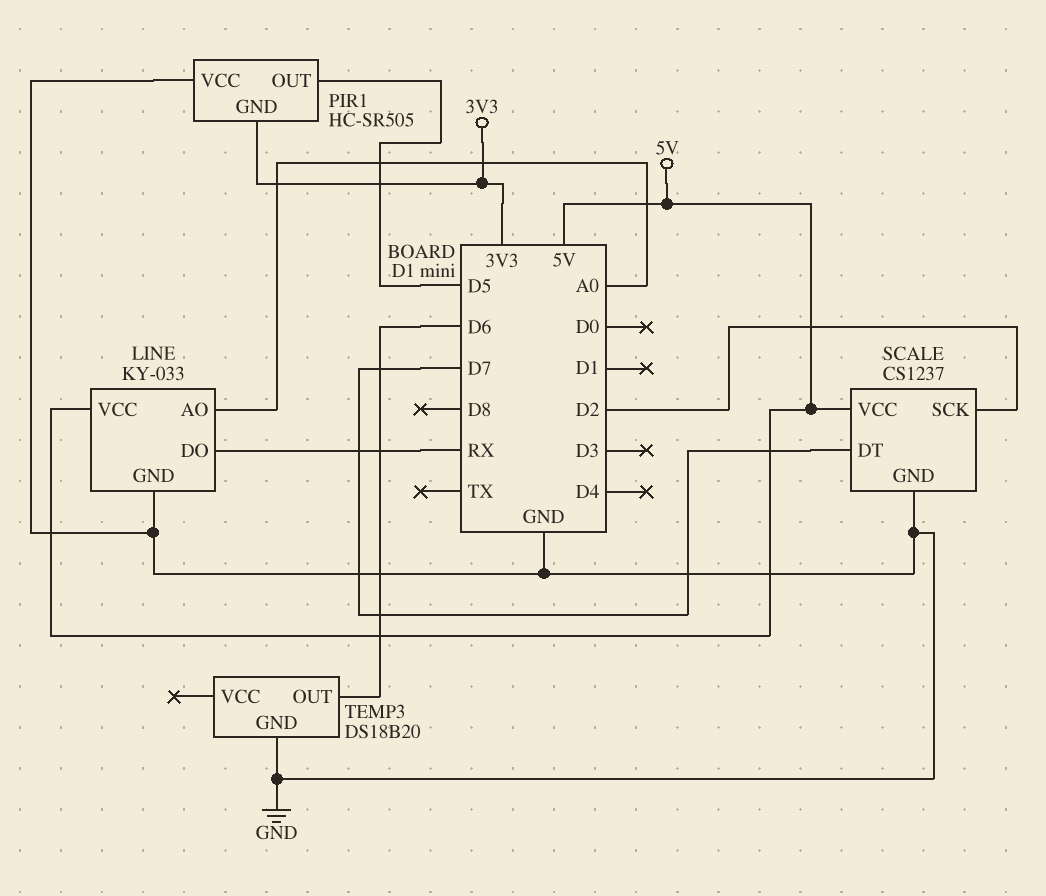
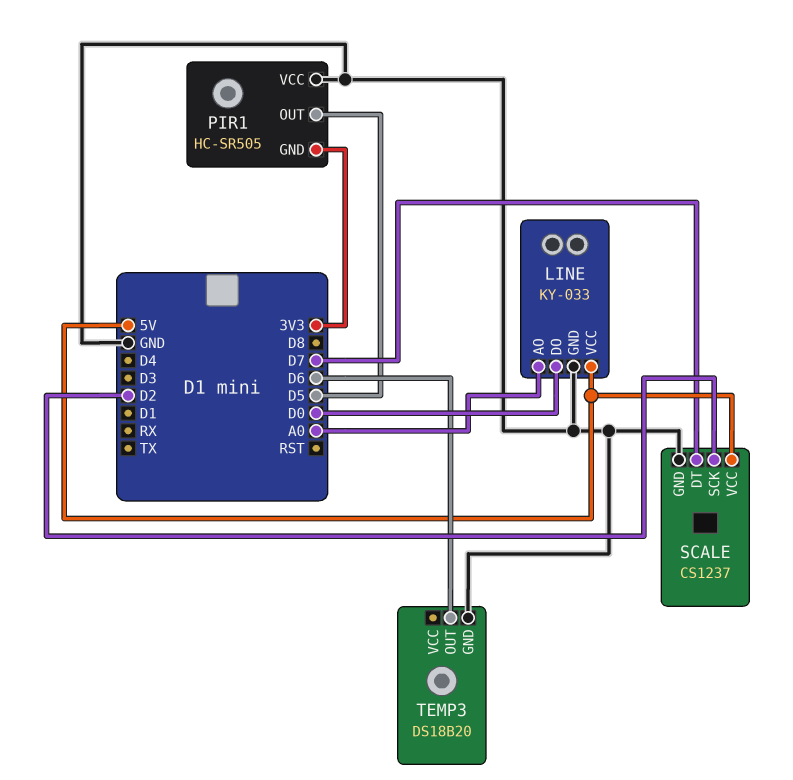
LINE pin DO: RX -> D0

